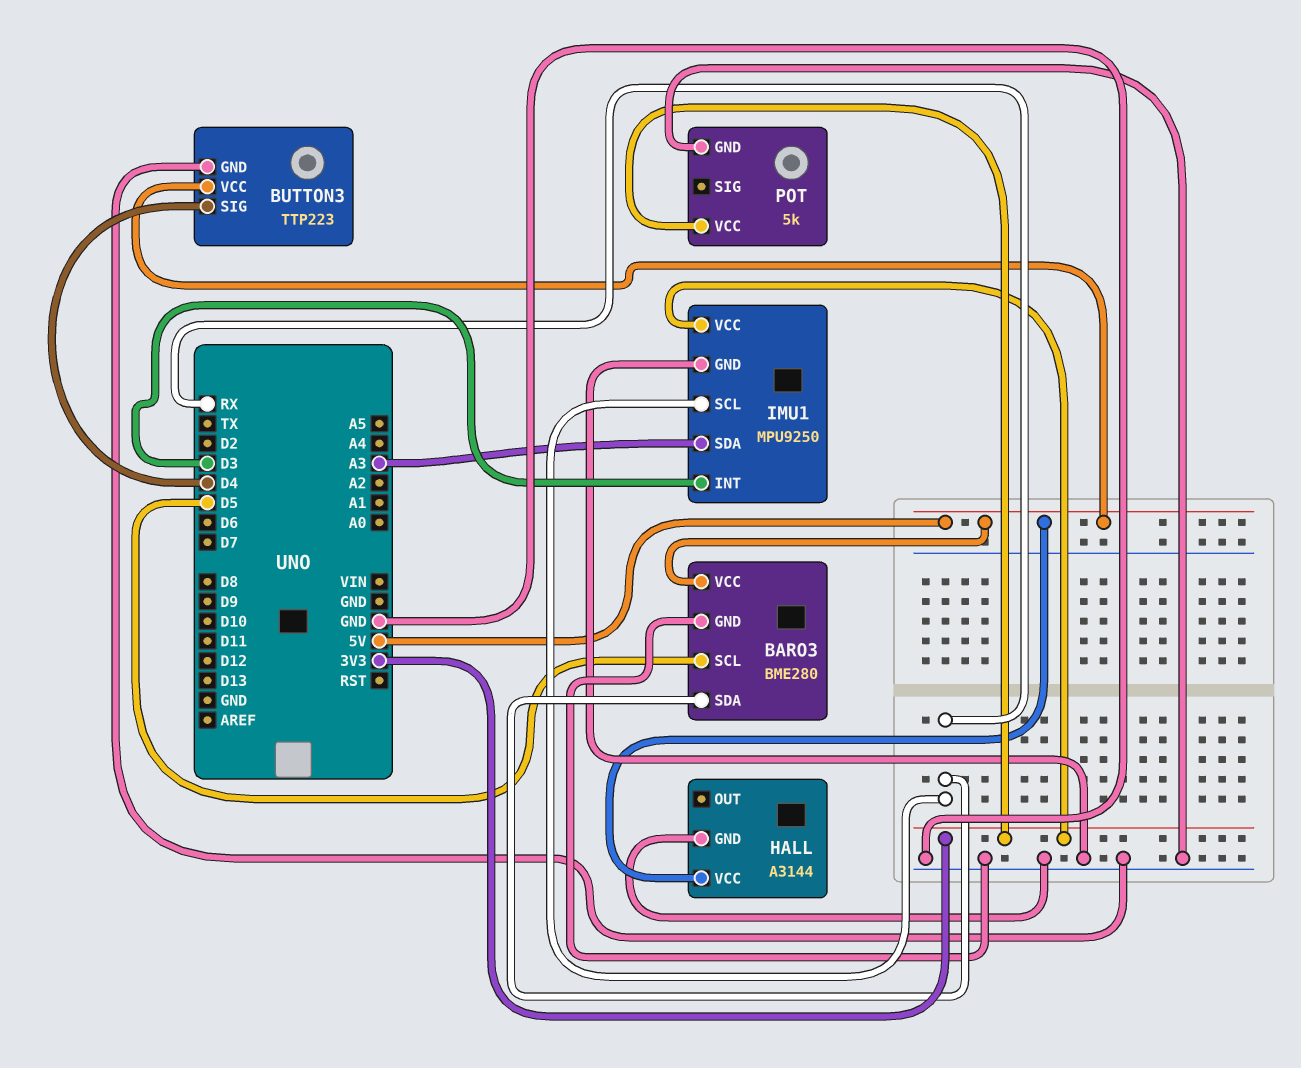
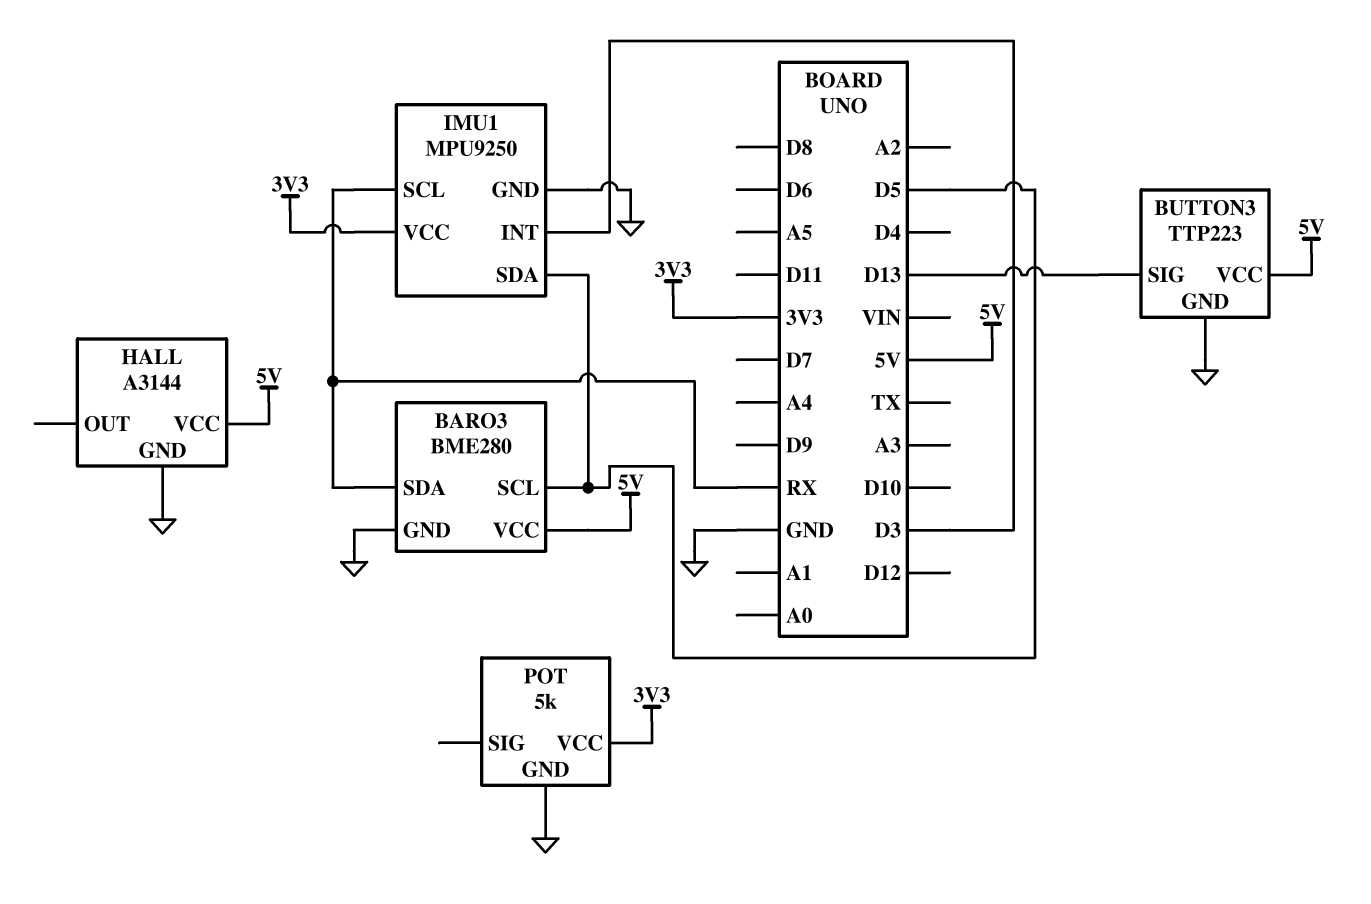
BUTTON3 pin SIG: D4 -> D13
IMU1 pin SDA: A3 -> D5

